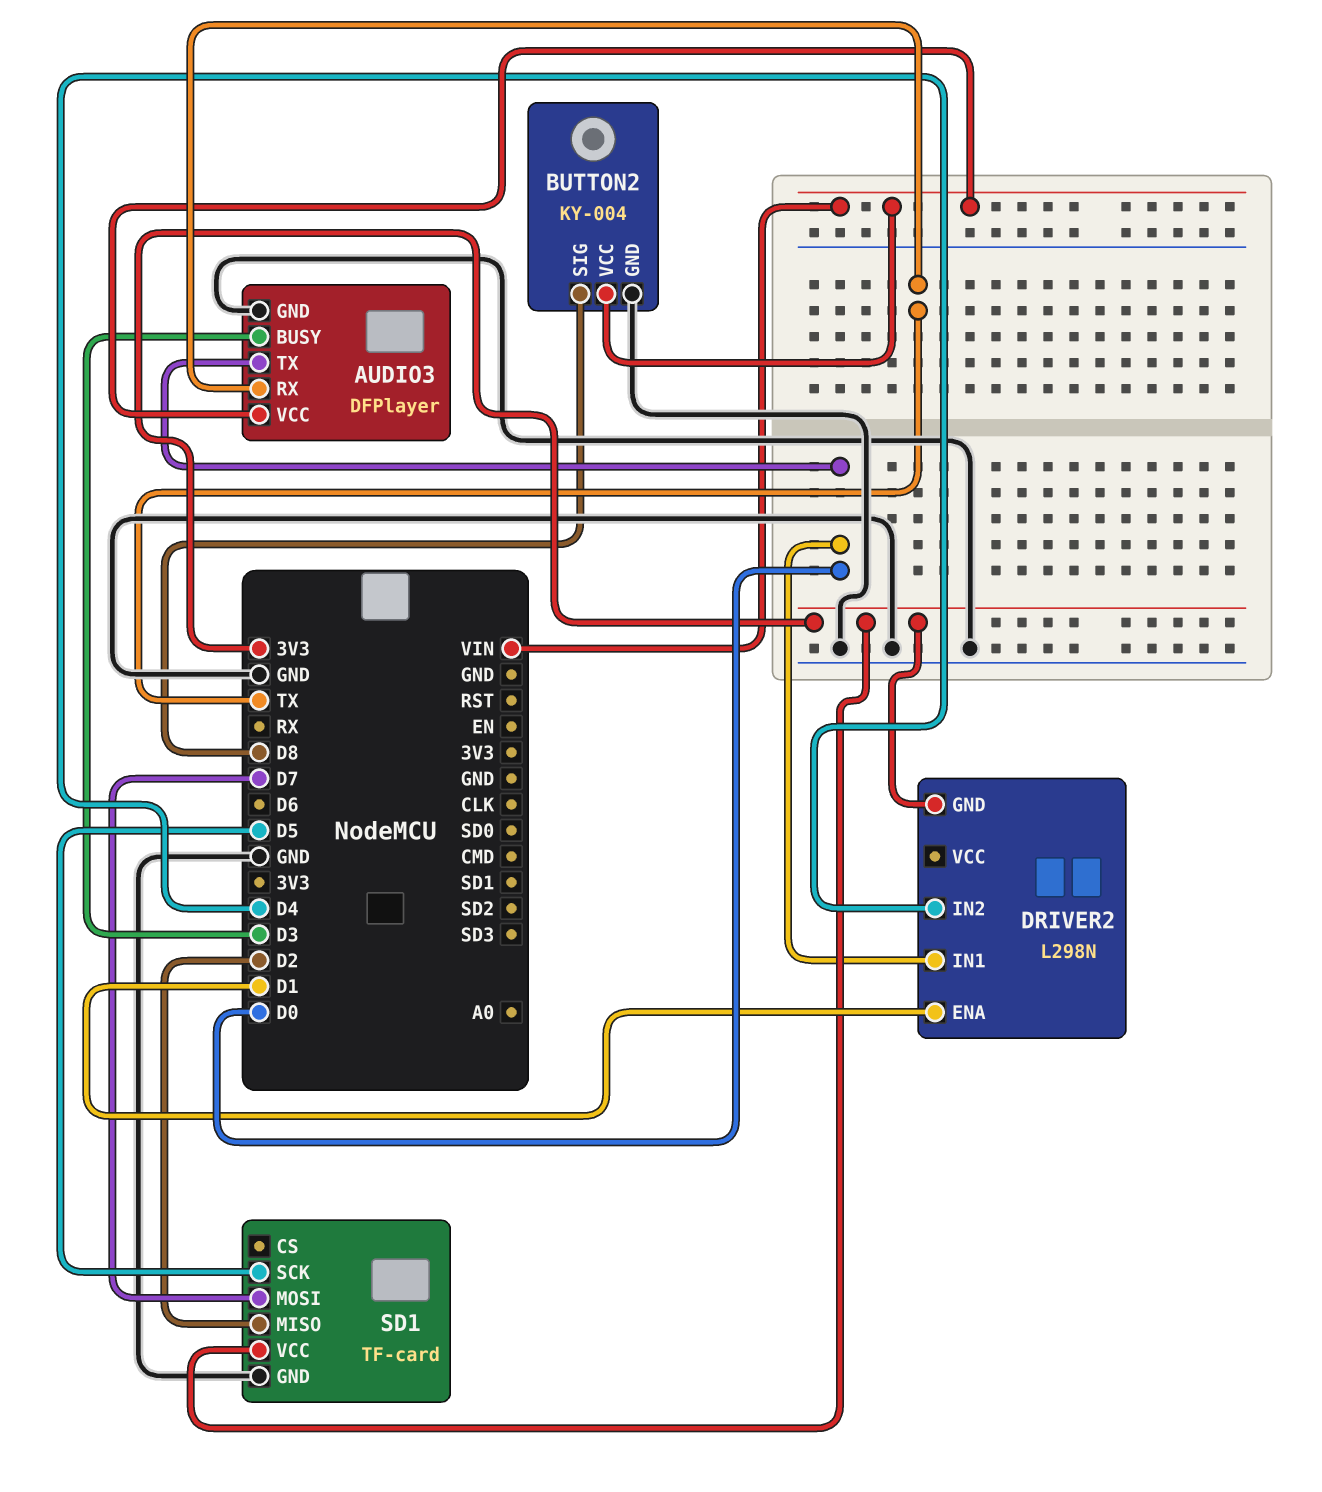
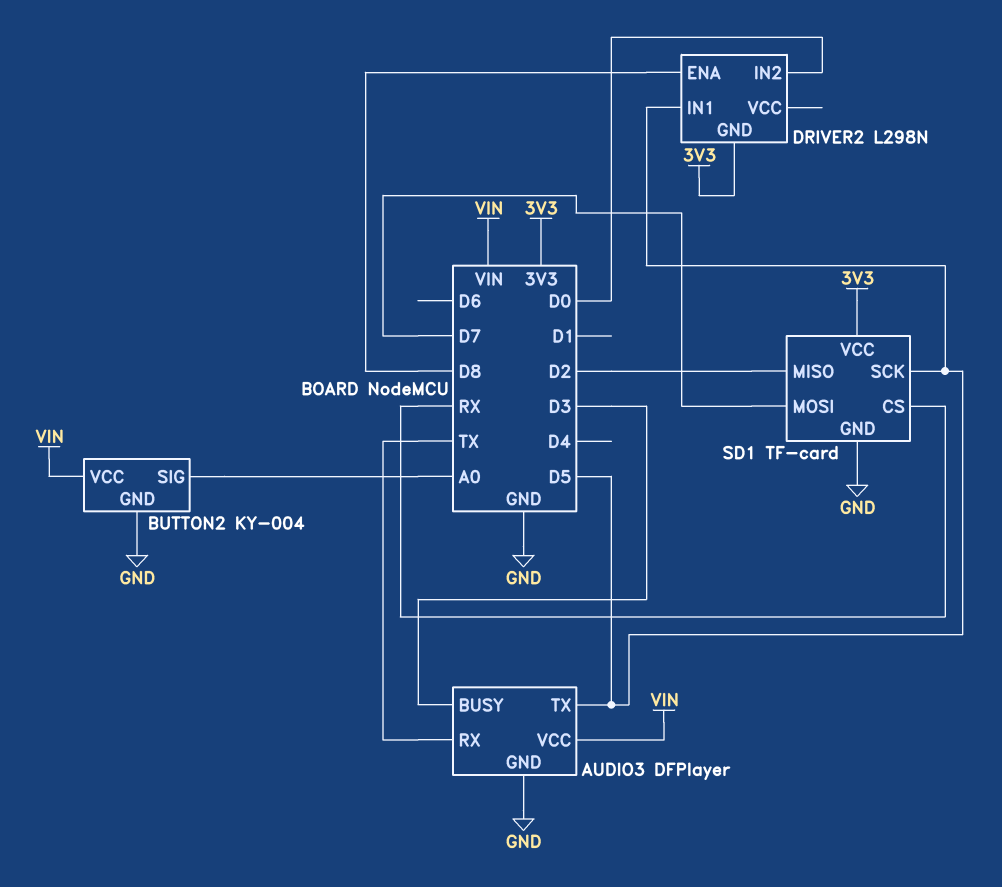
AUDIO3 pin TX: D0 -> D5
BUTTON2 pin SIG: D8 -> A0
DRIVER2 pin ENA: D1 -> D8
DRIVER2 pin IN1: D0 -> D5
DRIVER2 pin IN2: D4 -> D0
SD1 pin CS: none -> RX

